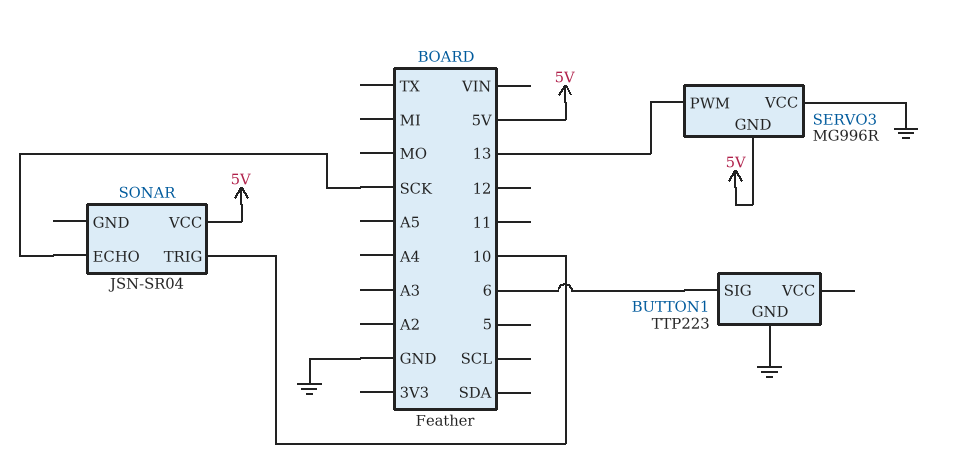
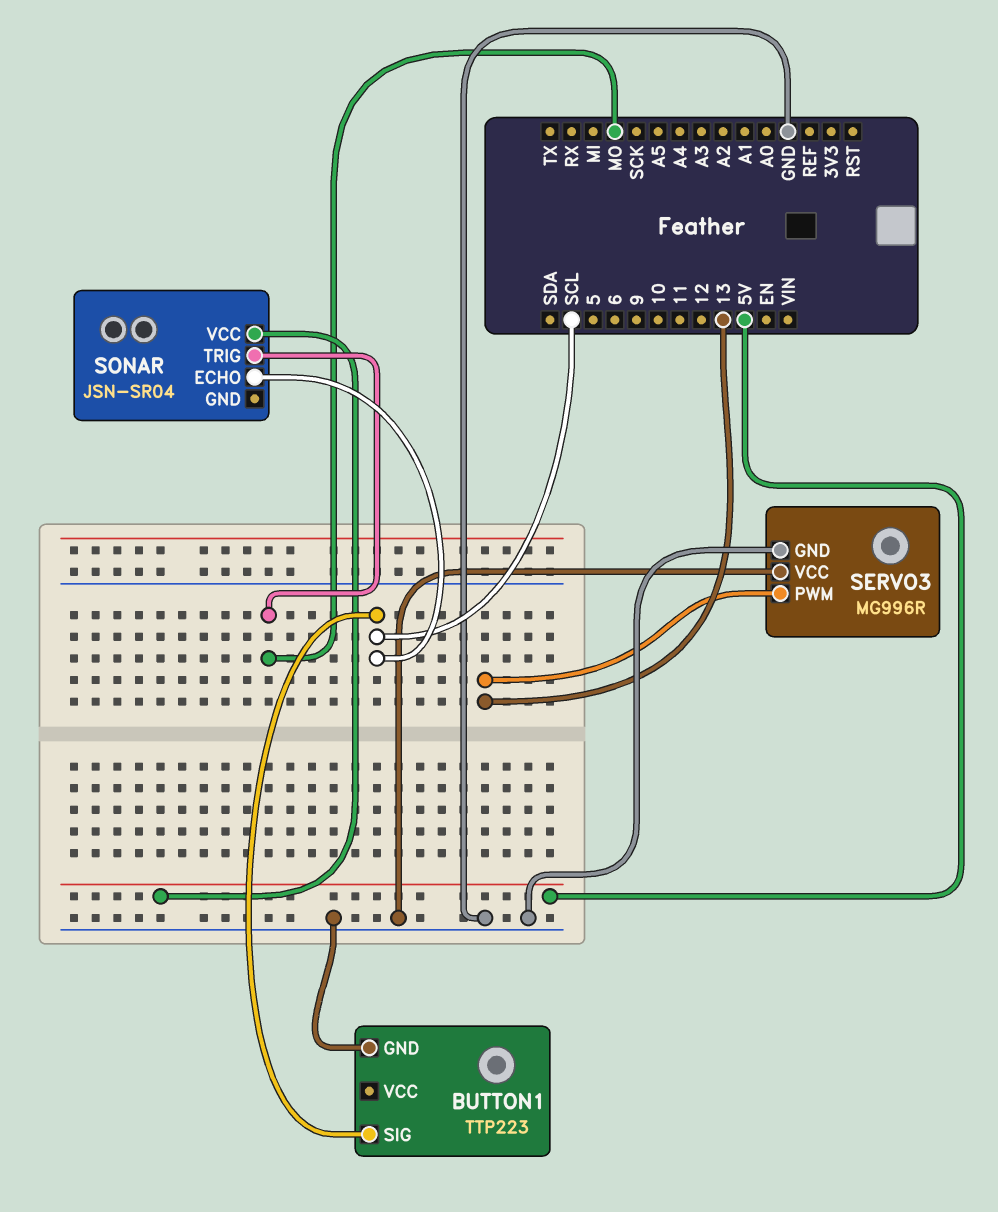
BUTTON1 pin SIG: 6 -> SCL
SERVO3 pin GND: 5V -> GND
SONAR pin ECHO: SCK -> SCL
SONAR pin TRIG: 10 -> MO

